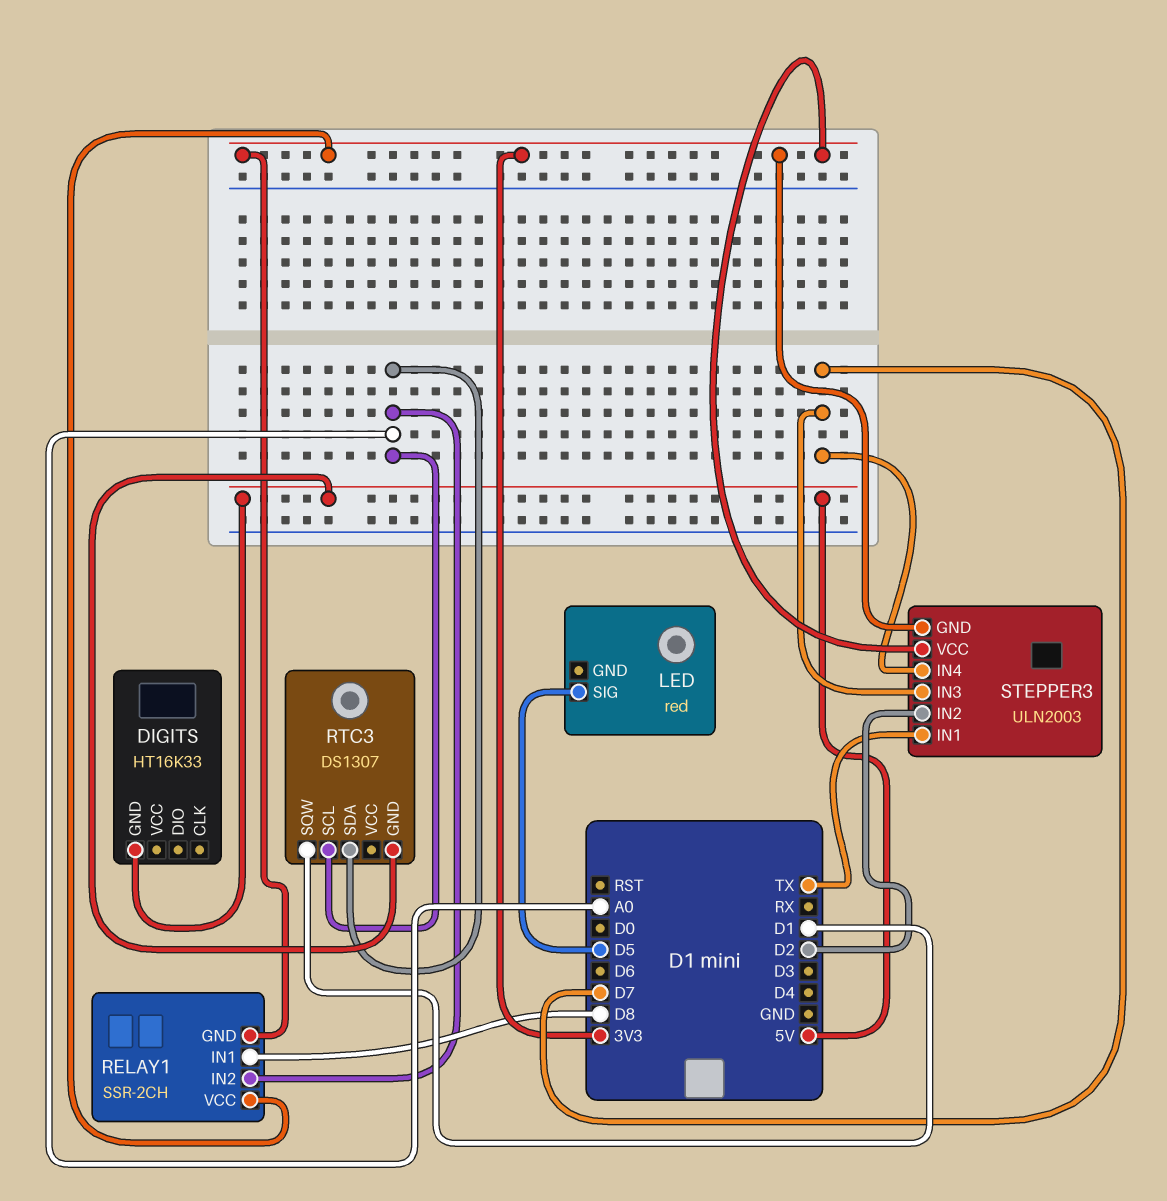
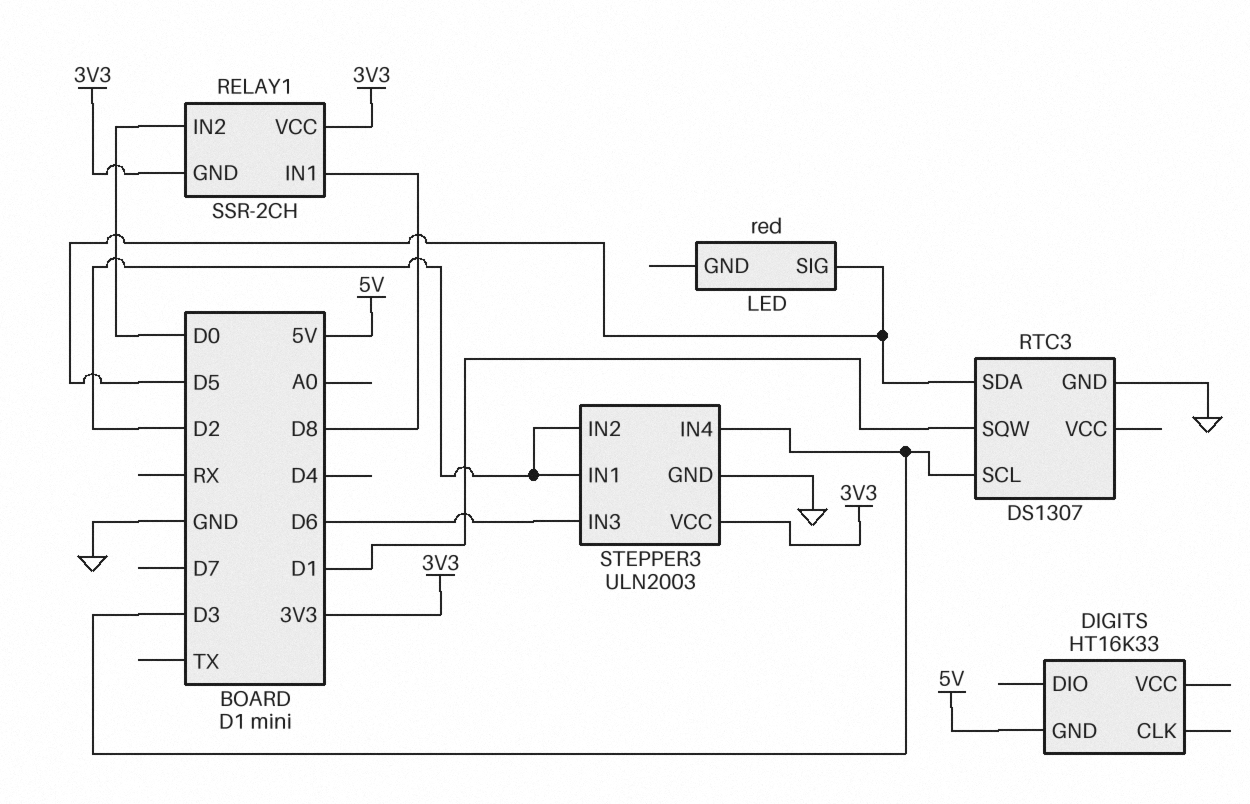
RELAY1 pin IN2: A0 -> D0
RTC3 pin GND: 5V -> GND
RTC3 pin SCL: A0 -> D3
RTC3 pin SDA: A0 -> D5
STEPPER3 pin GND: 3V3 -> GND
STEPPER3 pin IN1: TX -> D2
STEPPER3 pin IN3: D7 -> D6
STEPPER3 pin IN4: D7 -> D3

